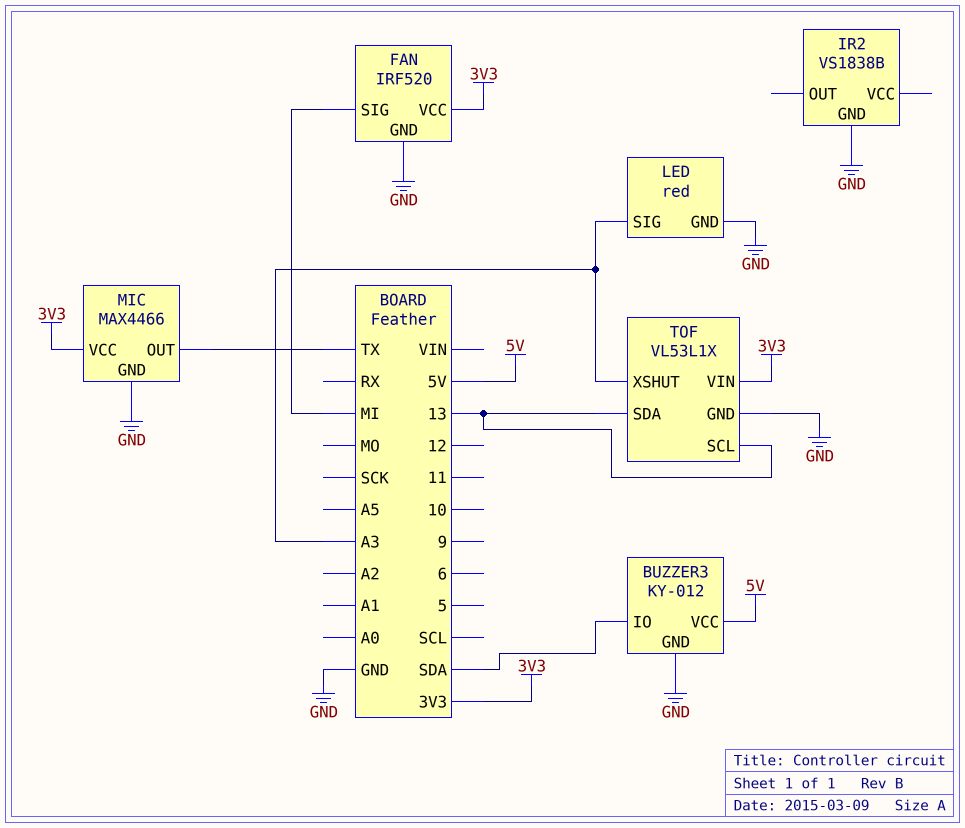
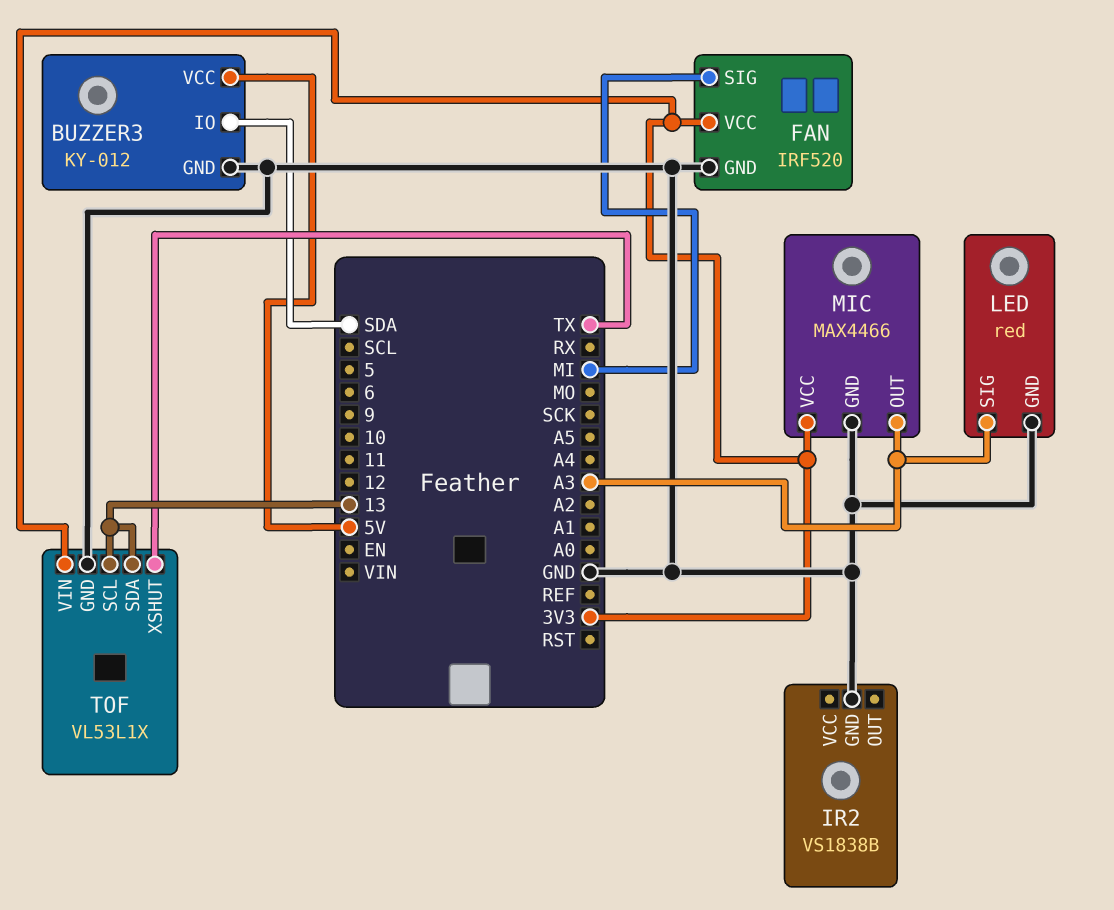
MIC pin OUT: TX -> A3
TOF pin XSHUT: A3 -> TX

